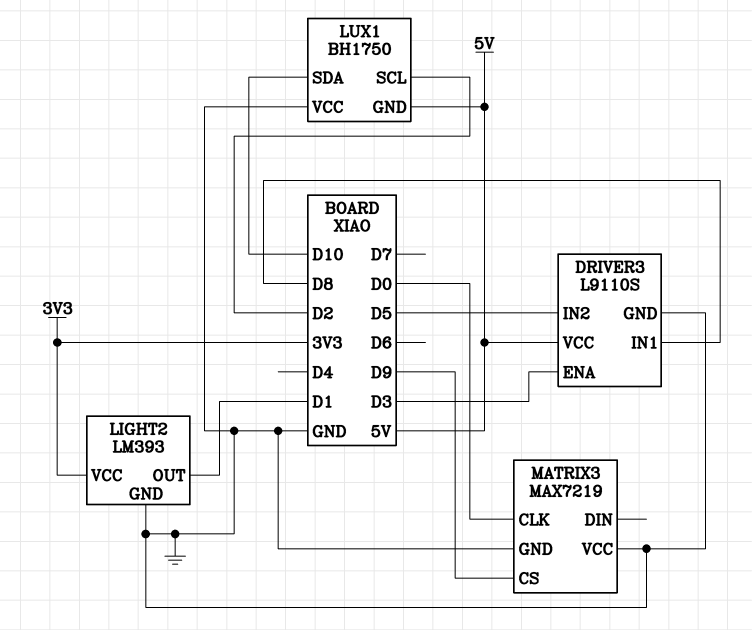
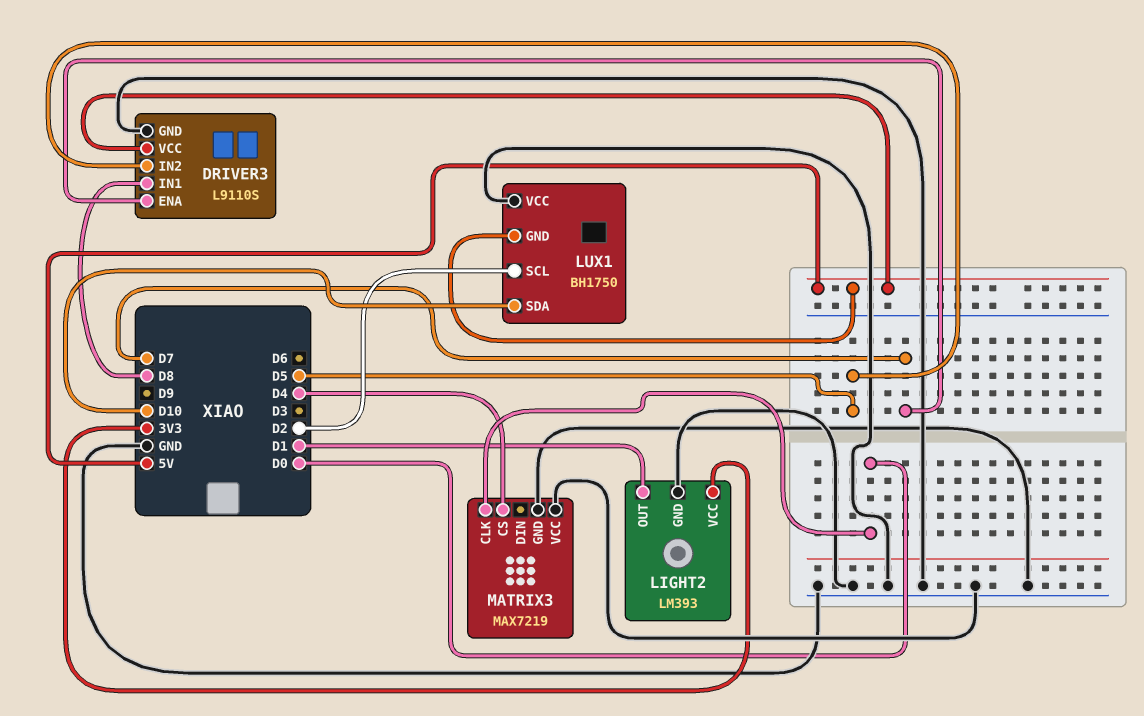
DRIVER3 pin ENA: D3 -> D7
MATRIX3 pin CS: D9 -> D4

